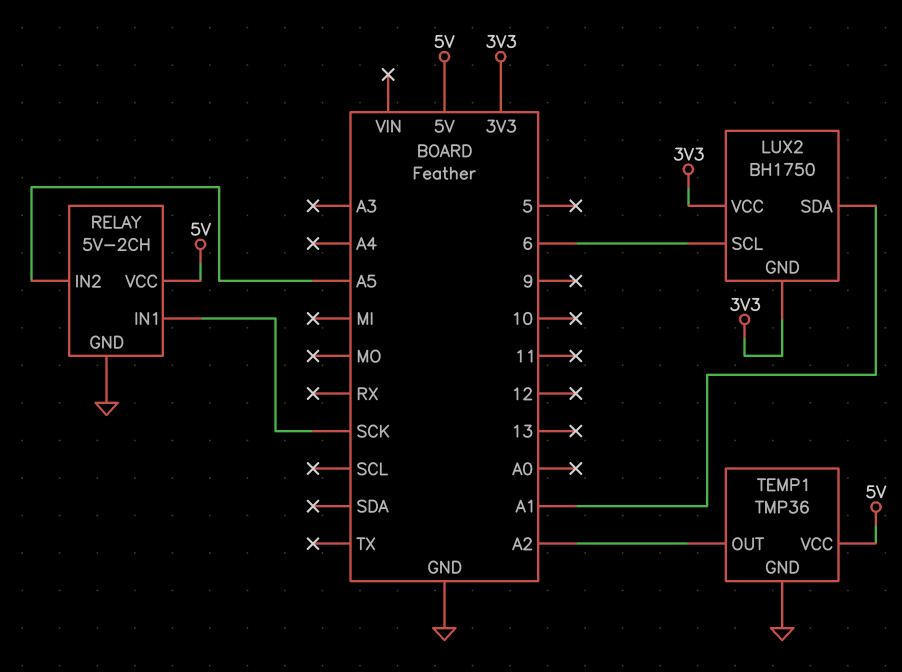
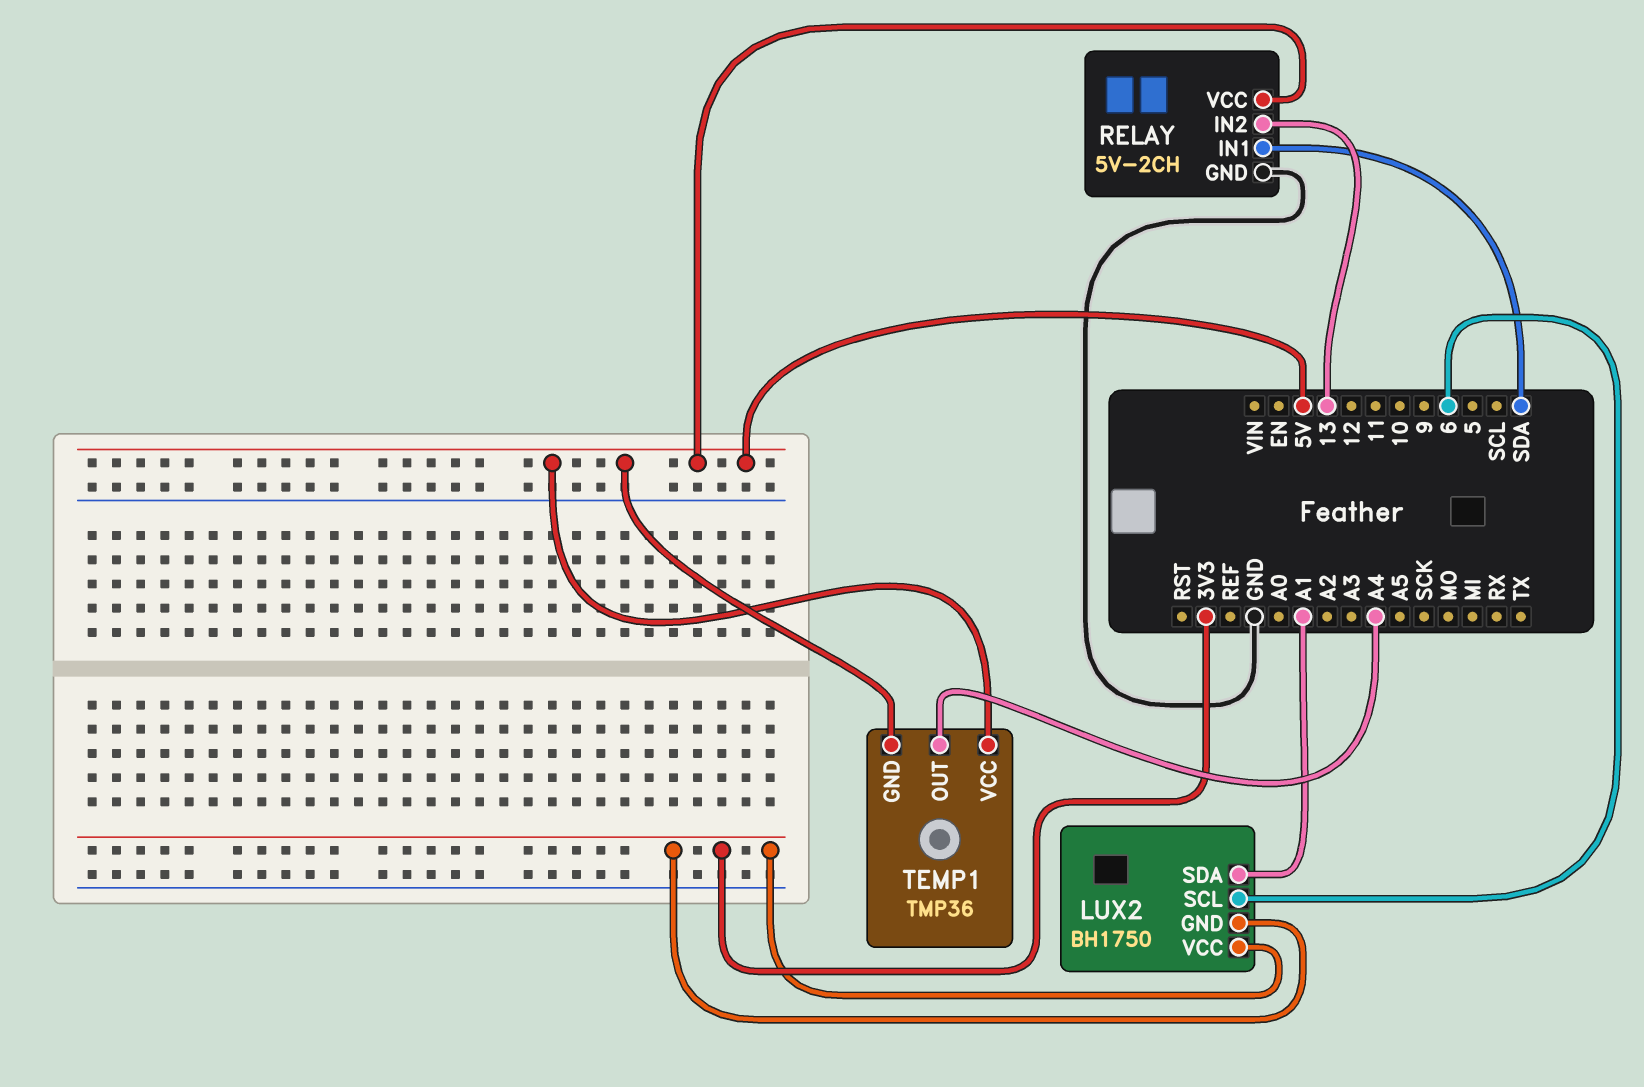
RELAY pin IN1: SCK -> SDA
RELAY pin IN2: A5 -> 13
TEMP1 pin GND: GND -> 5V
TEMP1 pin OUT: A2 -> A4

